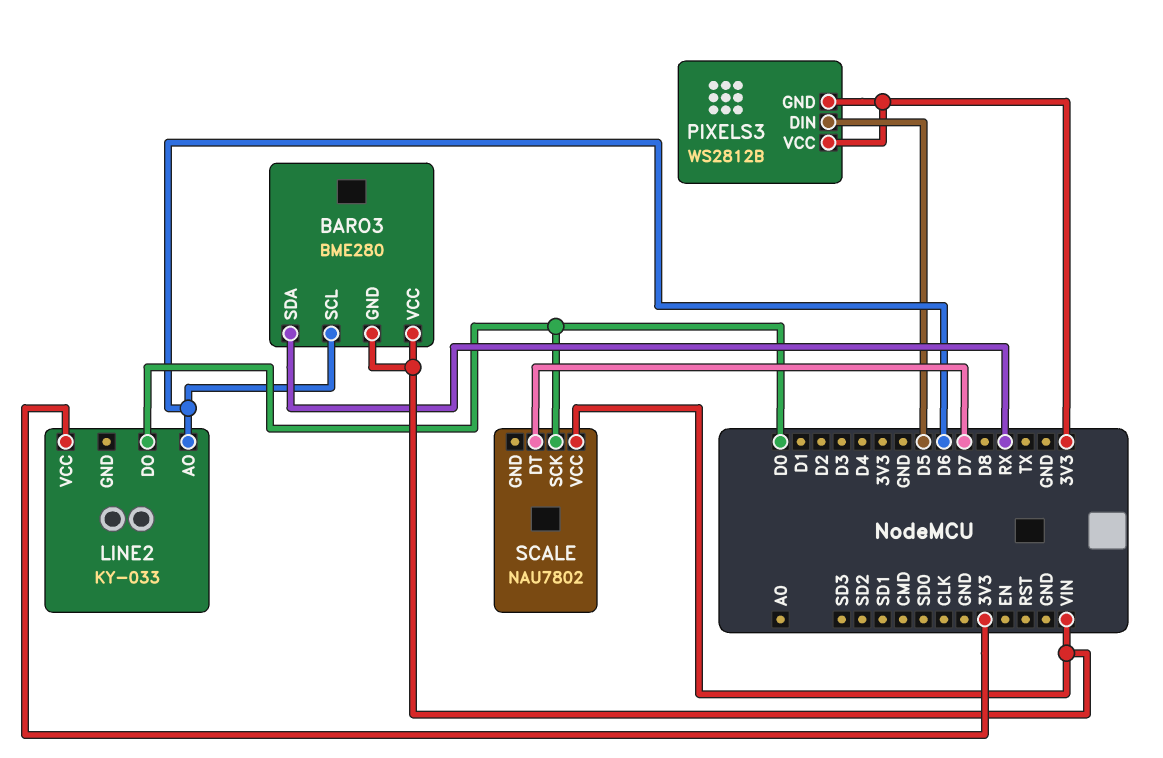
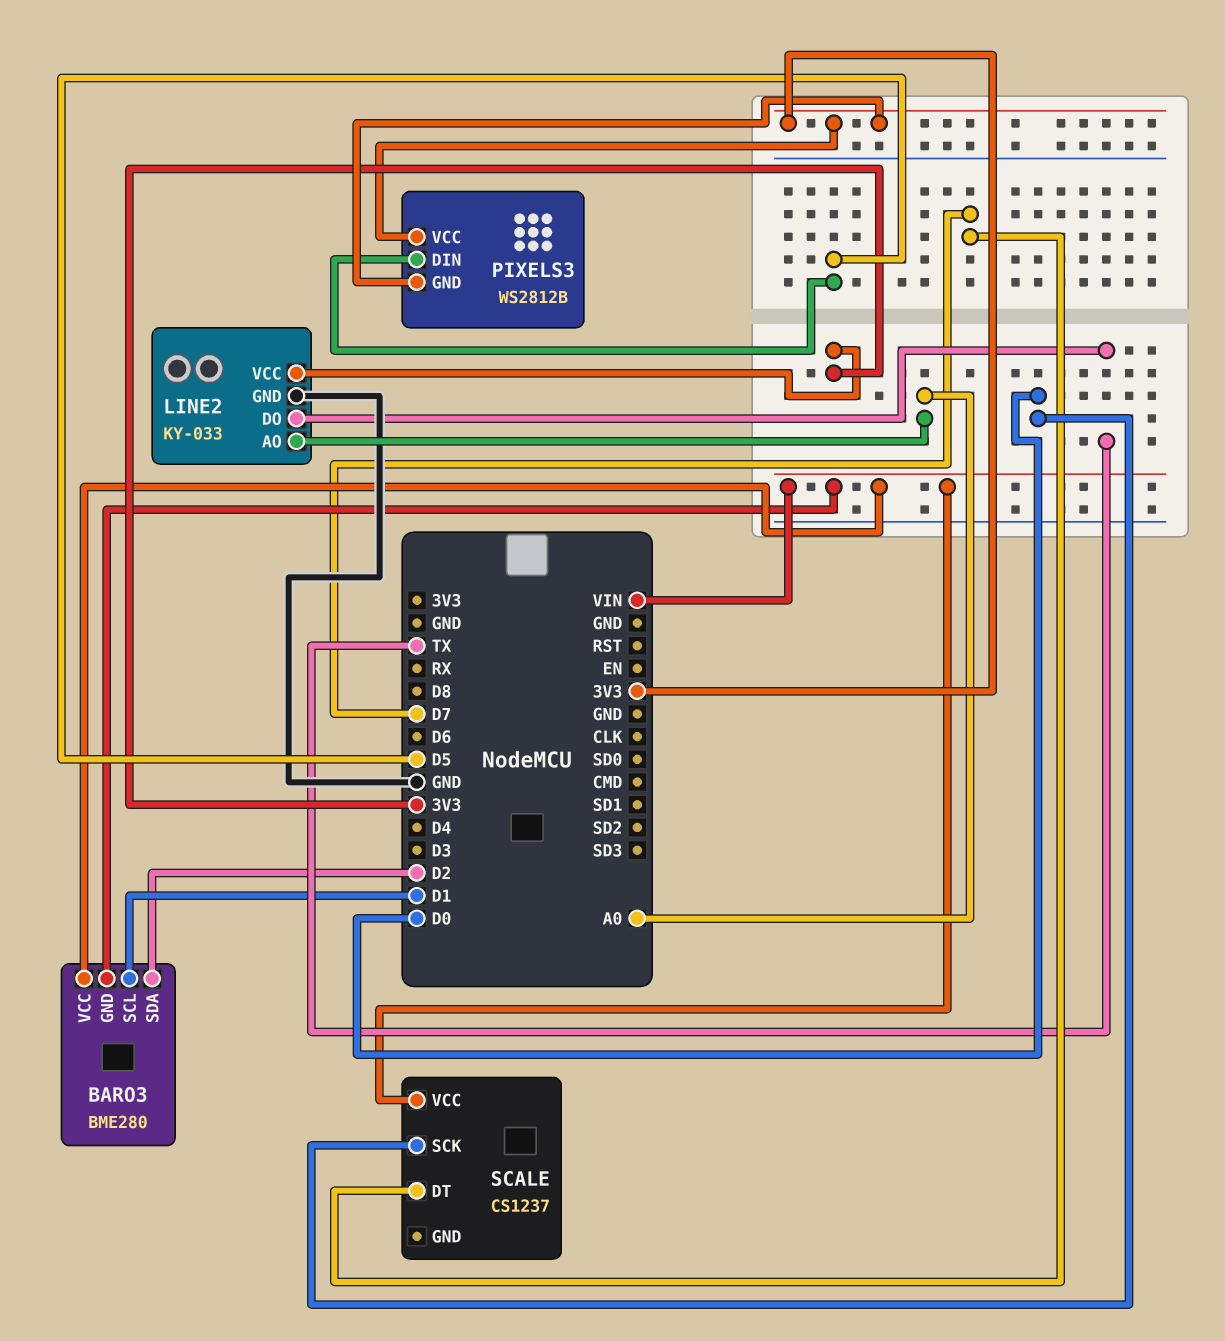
BARO3 pin SCL: D6 -> D1
BARO3 pin SDA: RX -> D2
LINE2 pin AO: D6 -> A0
LINE2 pin DO: D0 -> TX
LINE2 pin GND: none -> GND
SCALE: NAU7802 -> CS1237

